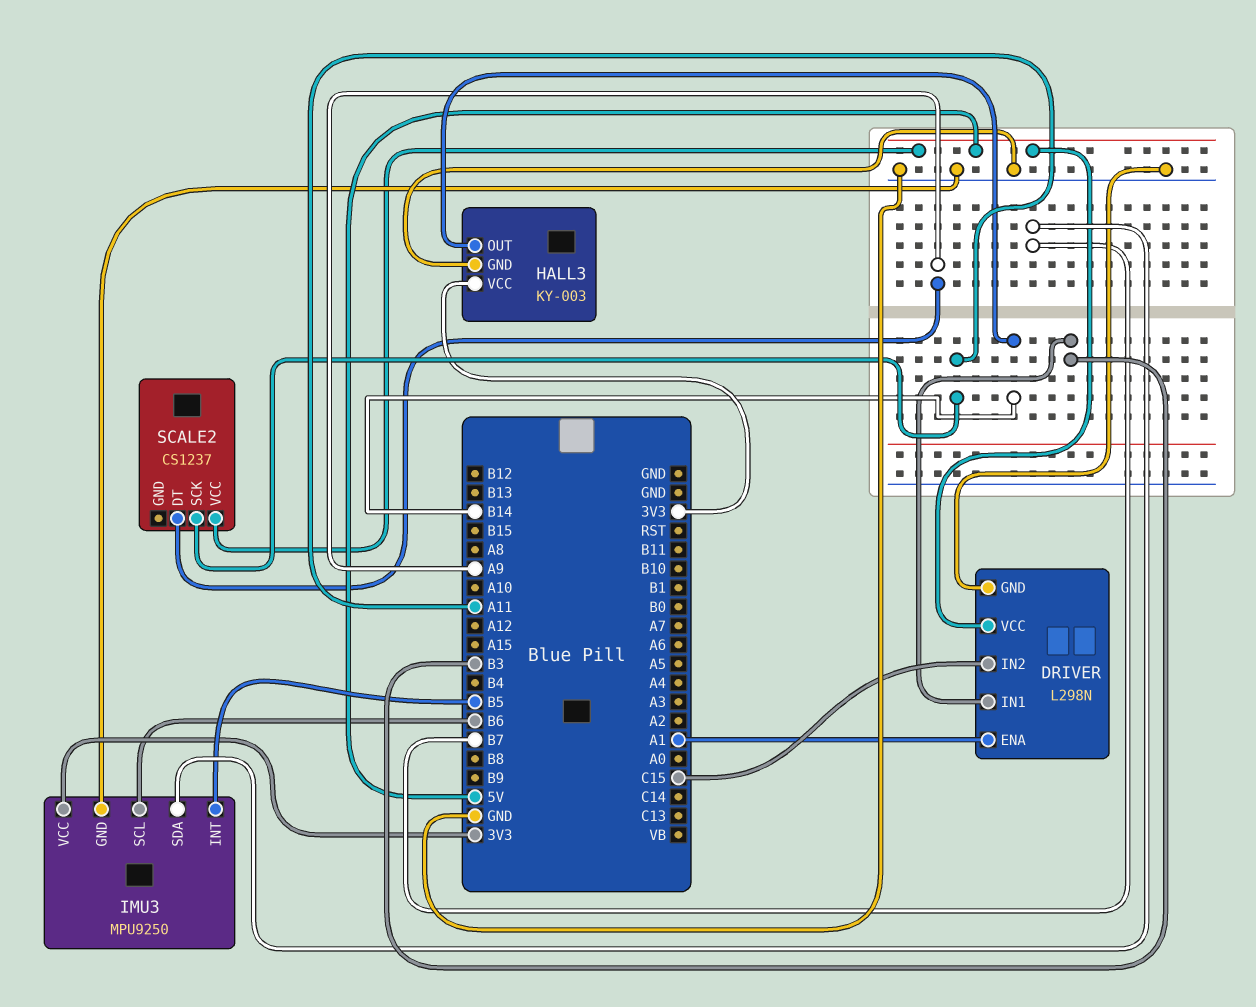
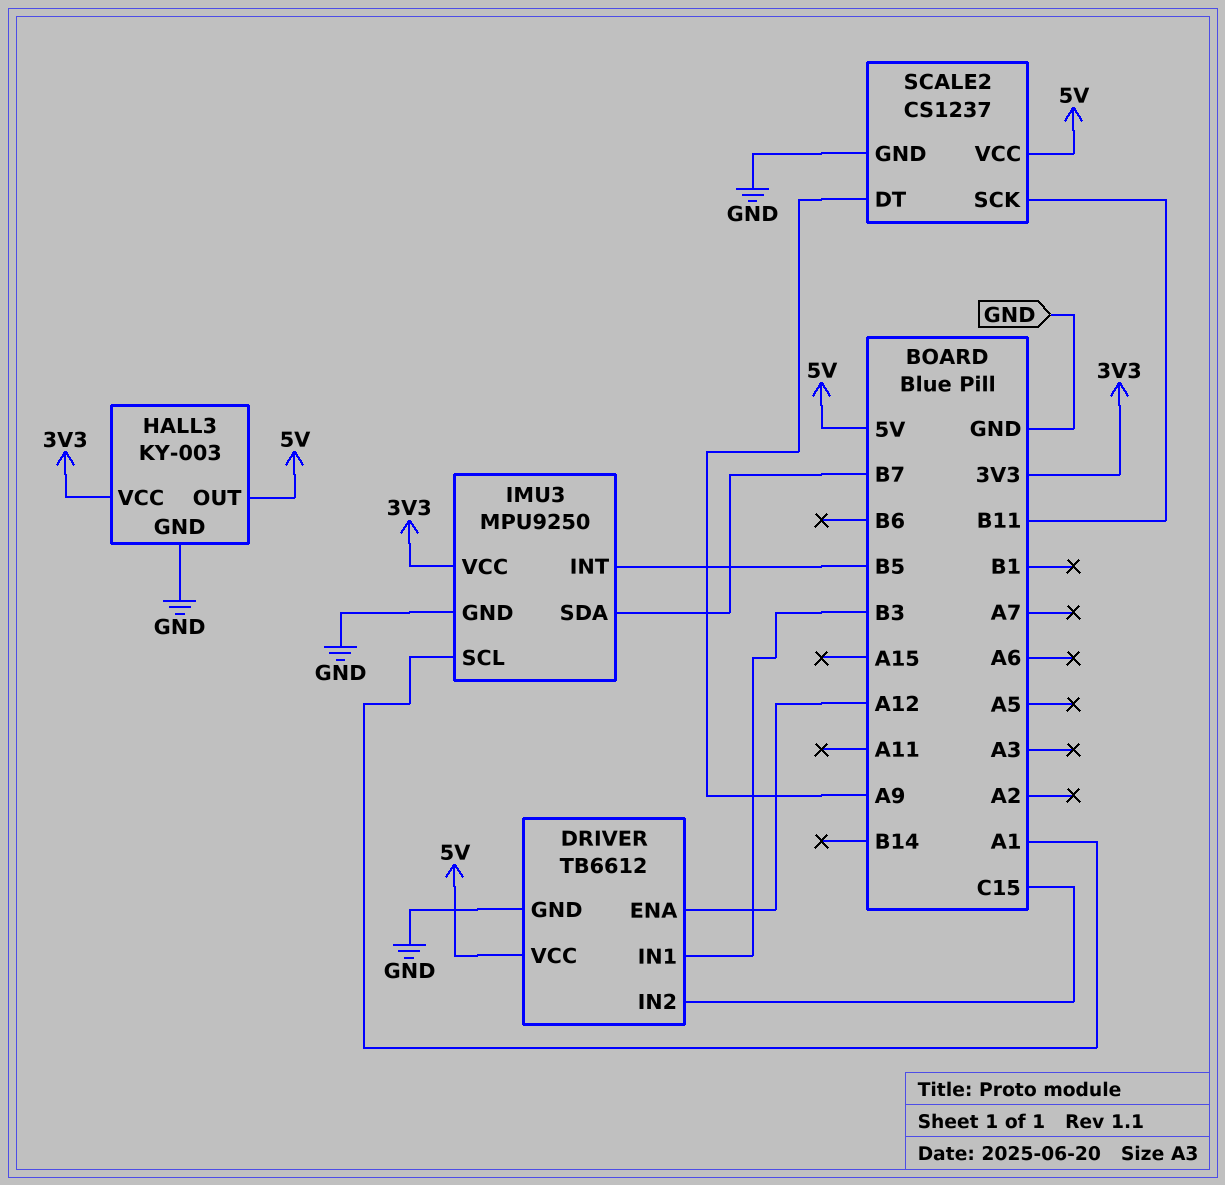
DRIVER: L298N -> TB6612
DRIVER pin ENA: A1 -> A12
HALL3 pin OUT: B14 -> 5V
IMU3 pin SCL: B6 -> A1
SCALE2 pin GND: none -> GND
SCALE2 pin SCK: A11 -> B11

